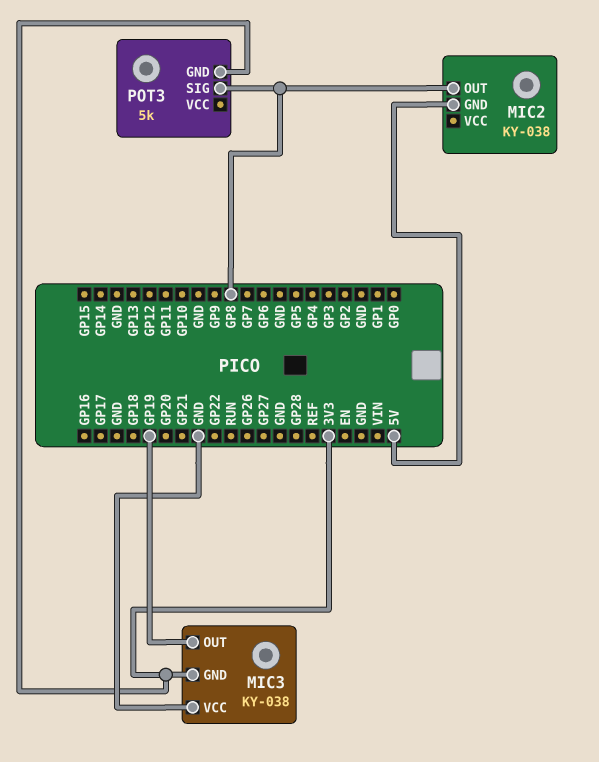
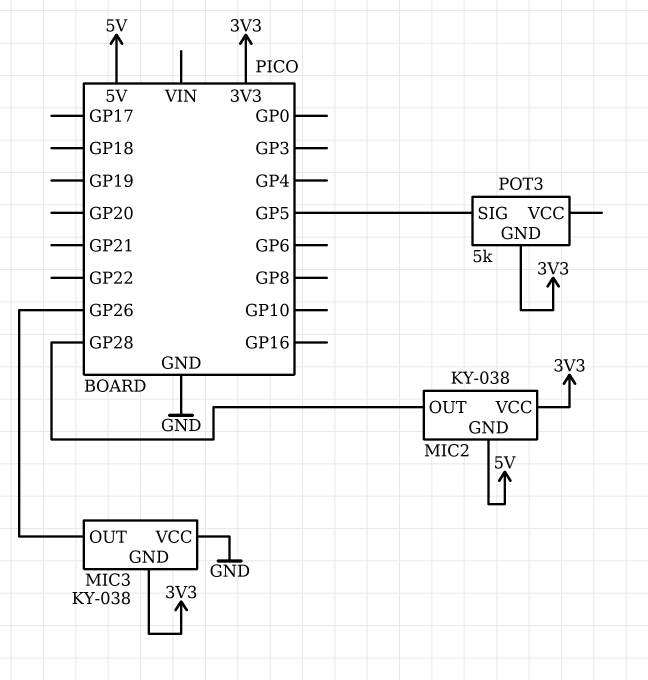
MIC2 pin OUT: GP8 -> GP28
MIC2 pin VCC: none -> 3V3
MIC3 pin OUT: GP19 -> GP26
POT3 pin SIG: GP8 -> GP5

